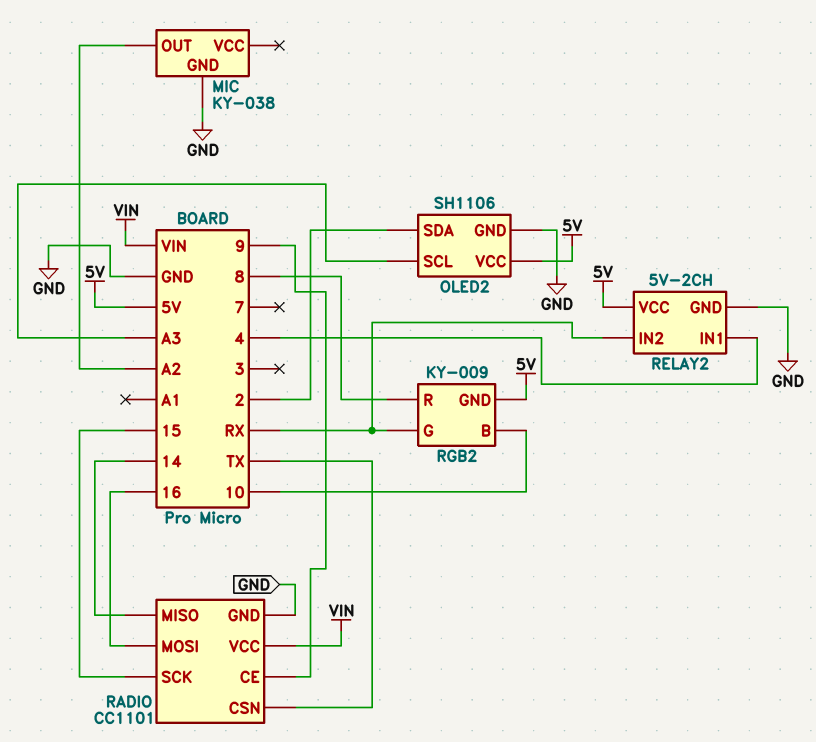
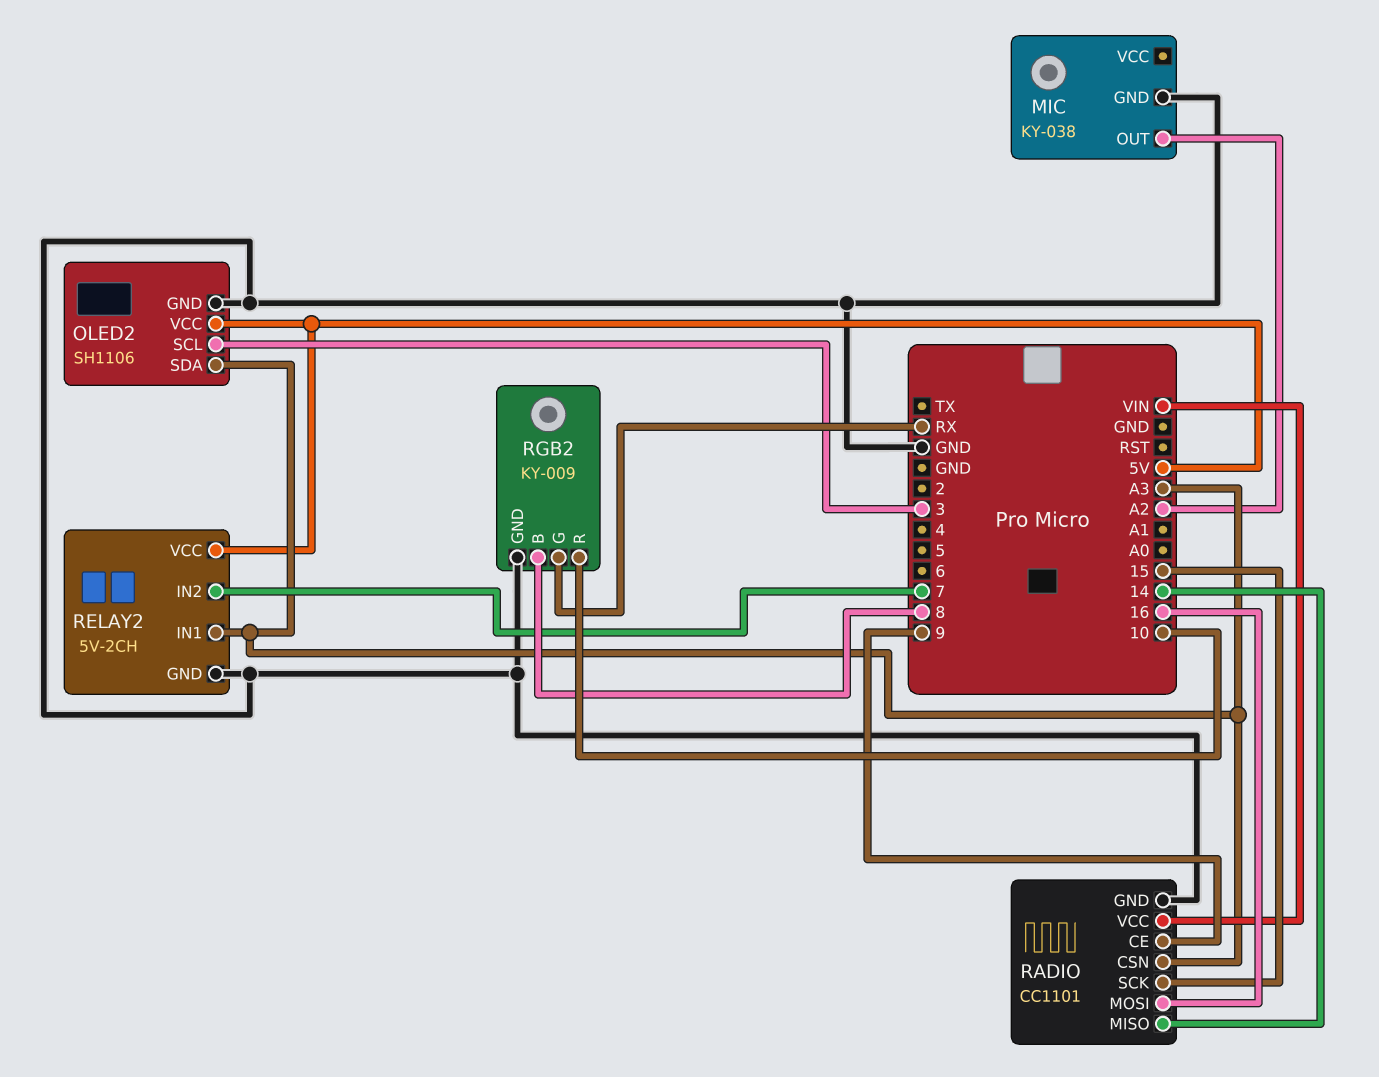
OLED2 pin SCL: A3 -> 3
OLED2 pin SDA: 2 -> A3
RADIO pin CSN: TX -> A3
RELAY2 pin IN1: 4 -> A3
RELAY2 pin IN2: RX -> 7
RGB2 pin B: 10 -> 8
RGB2 pin GND: 5V -> GND
RGB2 pin R: 8 -> 10

